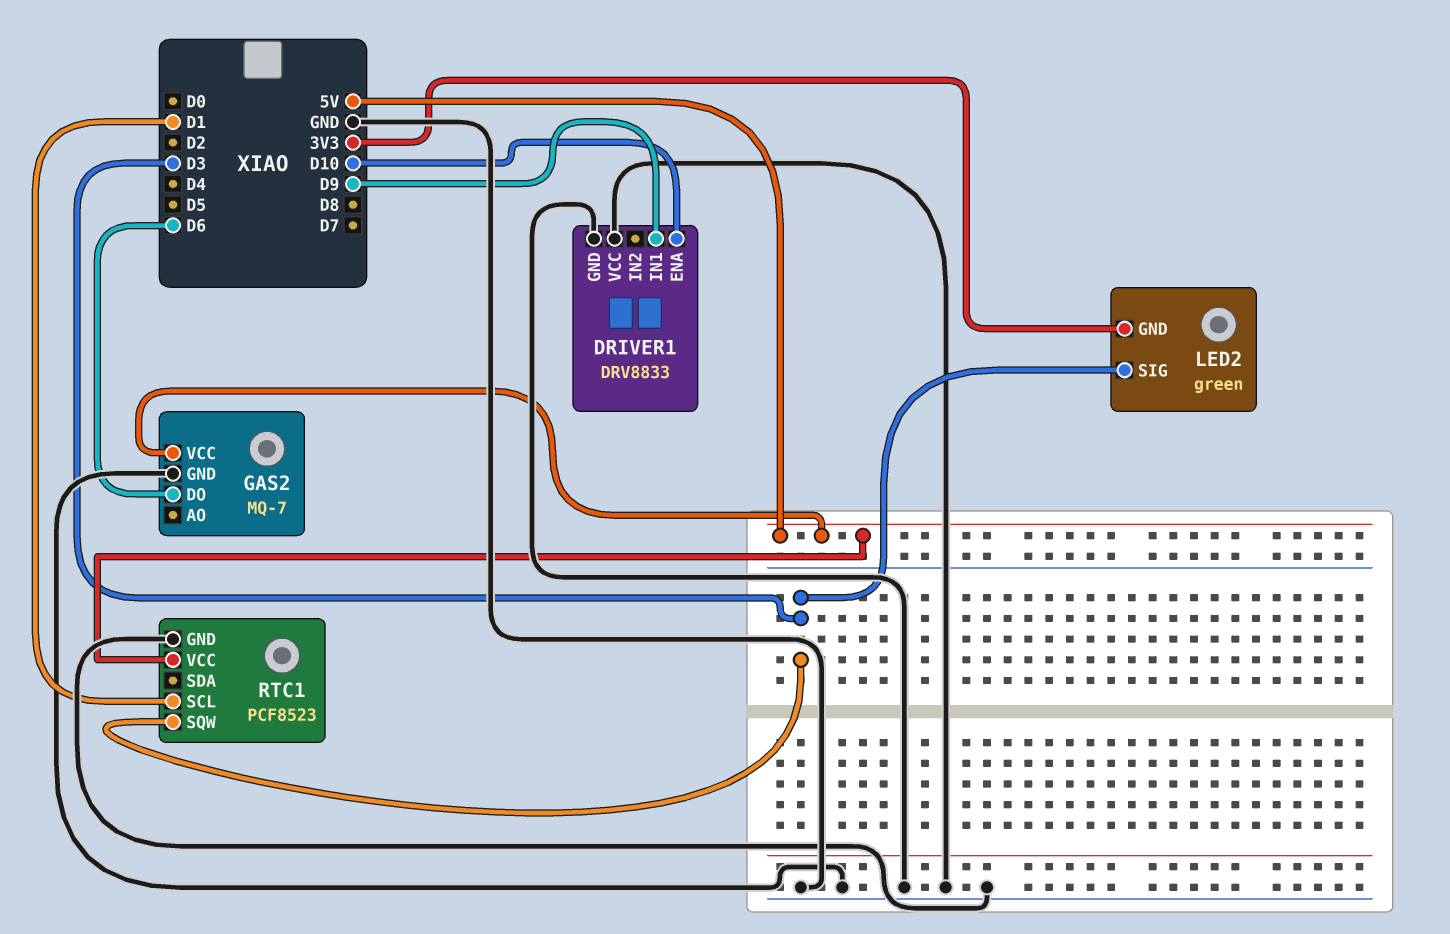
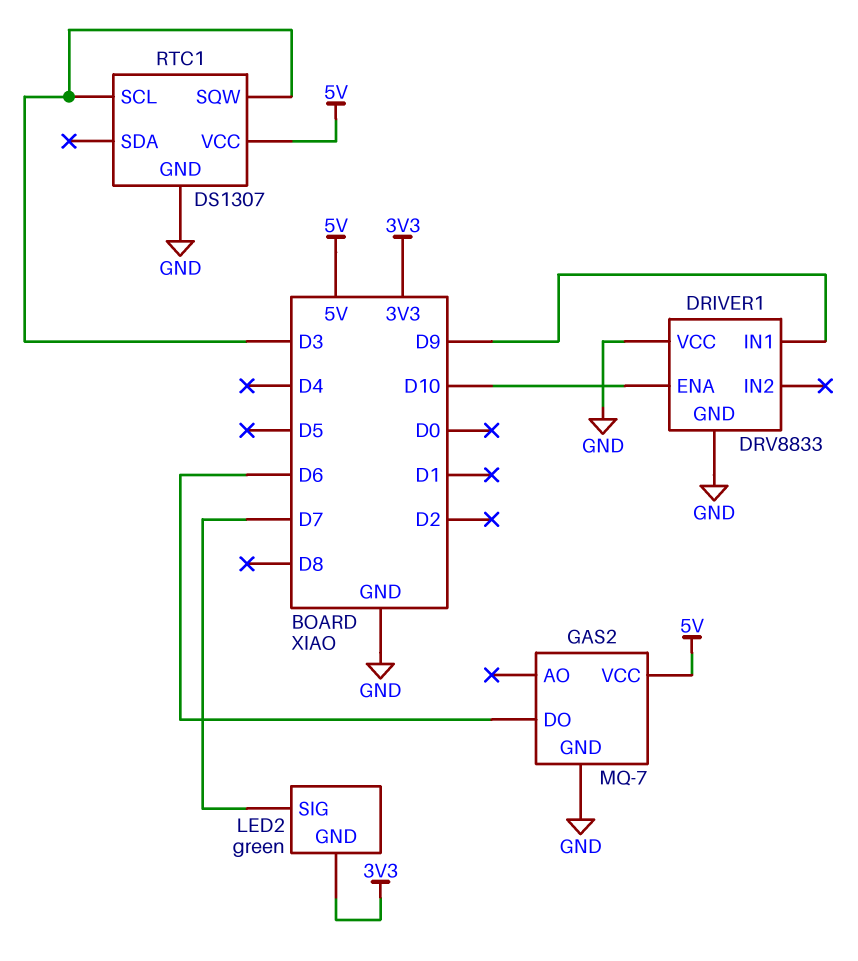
LED2 pin SIG: D3 -> D7
RTC1: PCF8523 -> DS1307
RTC1 pin SCL: D1 -> D3

